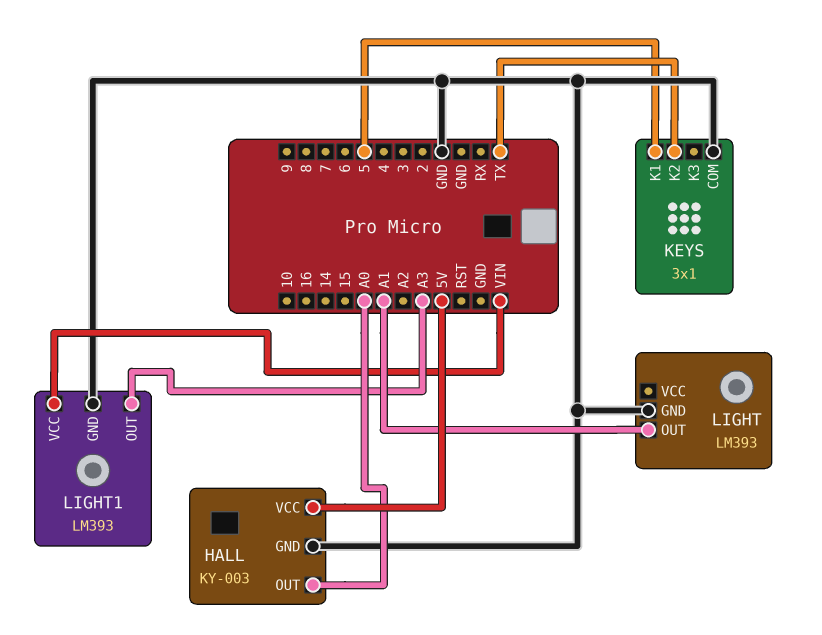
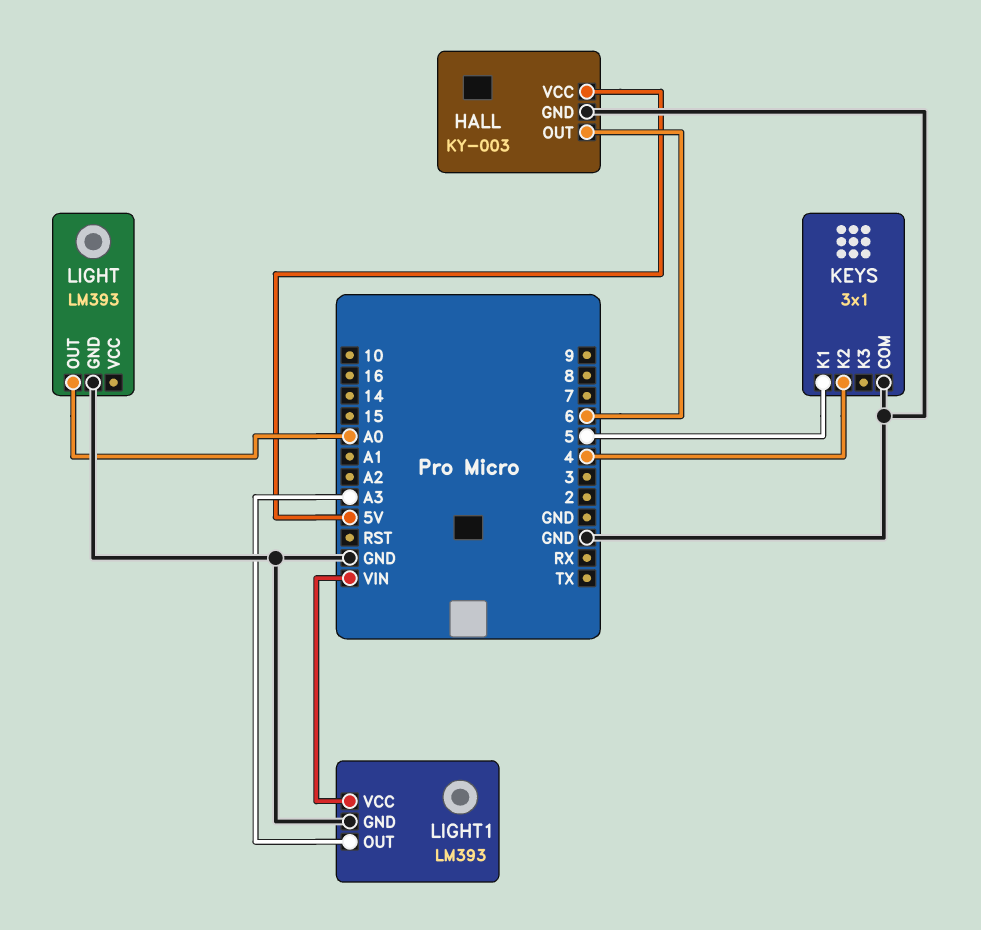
HALL pin OUT: A0 -> 6
KEYS pin K2: TX -> 4
LIGHT pin OUT: A1 -> A0

